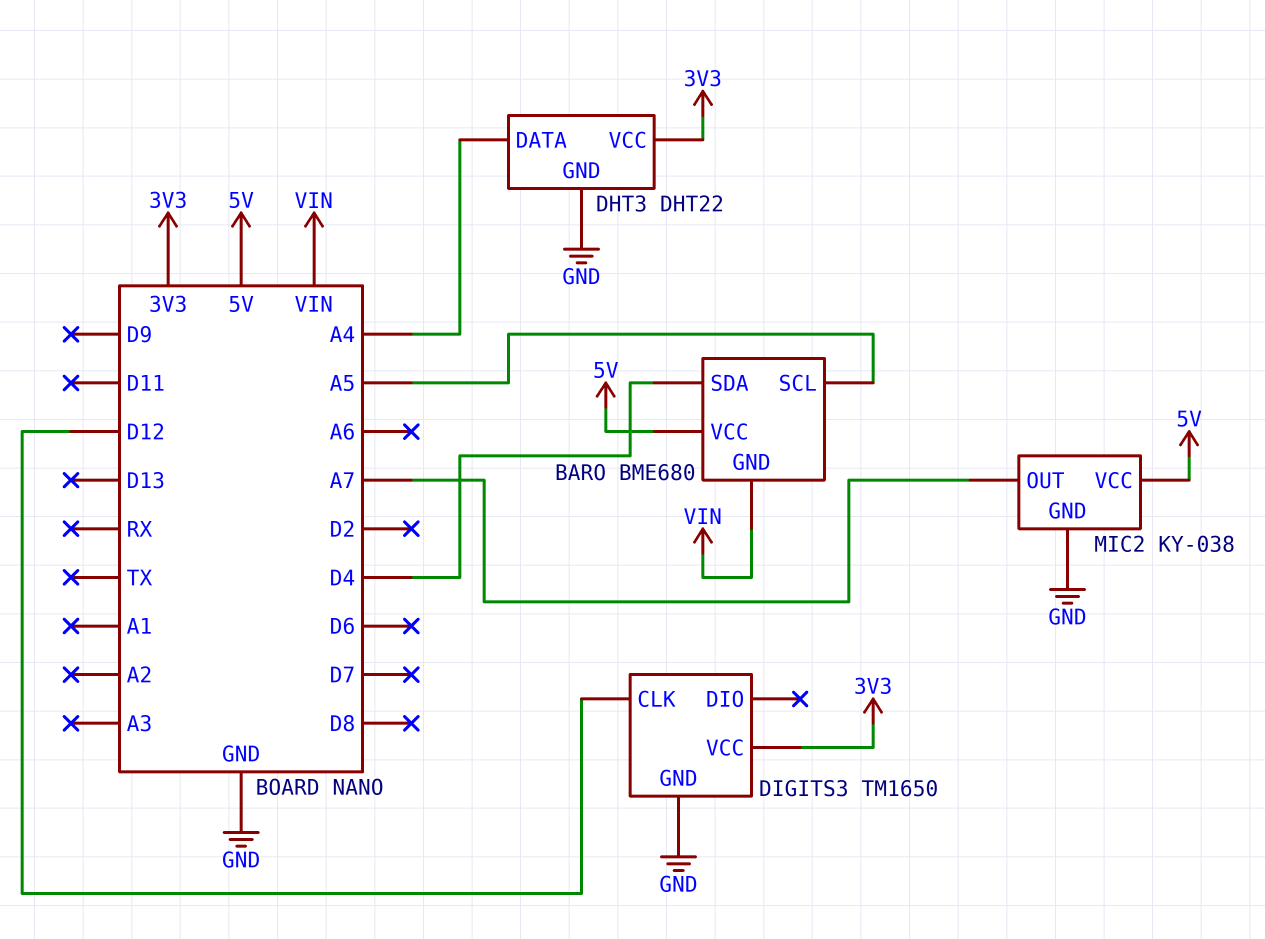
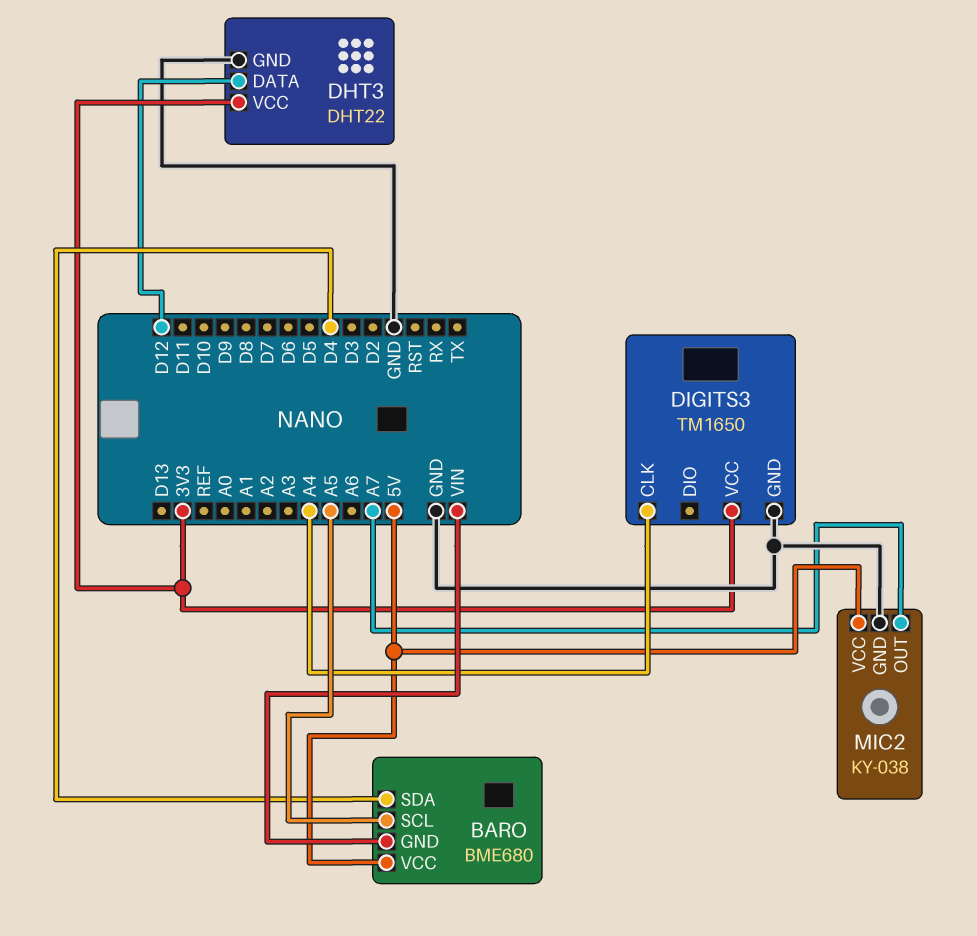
DHT3 pin DATA: A4 -> D12
DIGITS3 pin CLK: D12 -> A4

